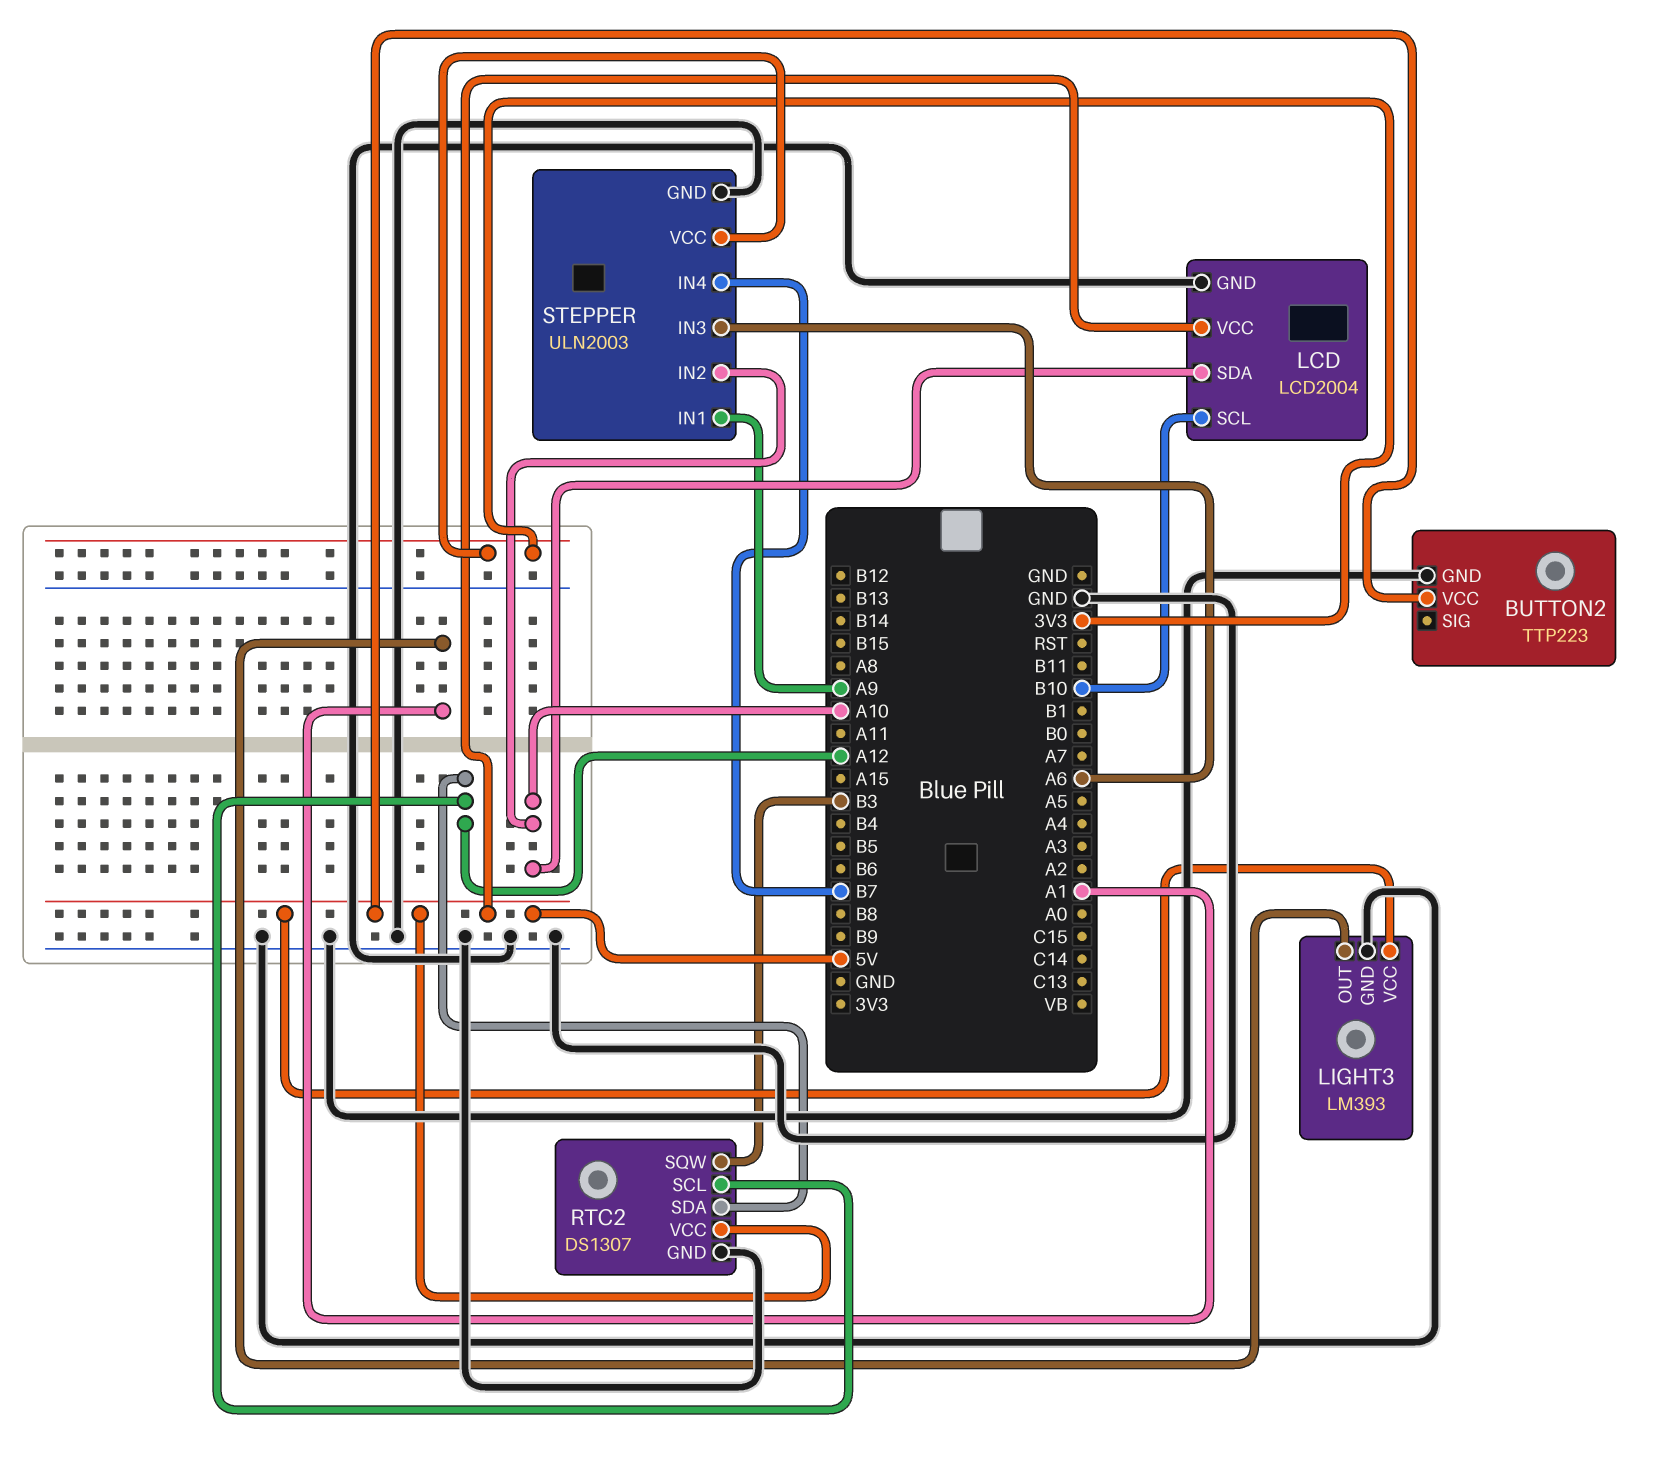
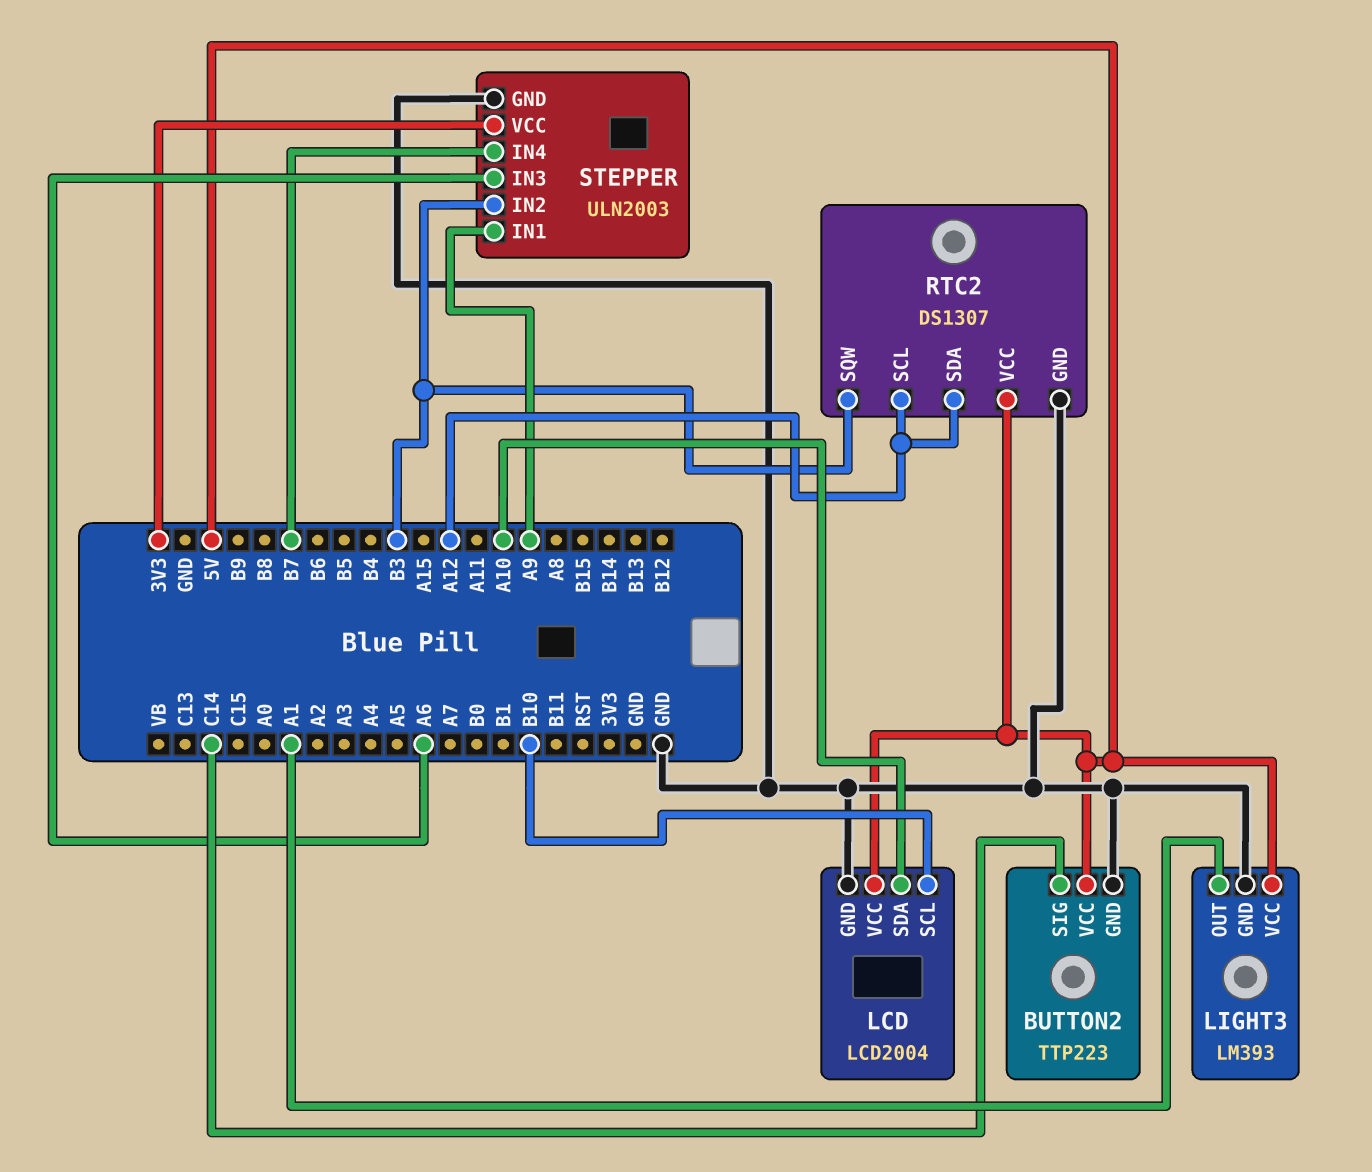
BUTTON2 pin SIG: none -> C14
STEPPER pin IN2: A10 -> B3

